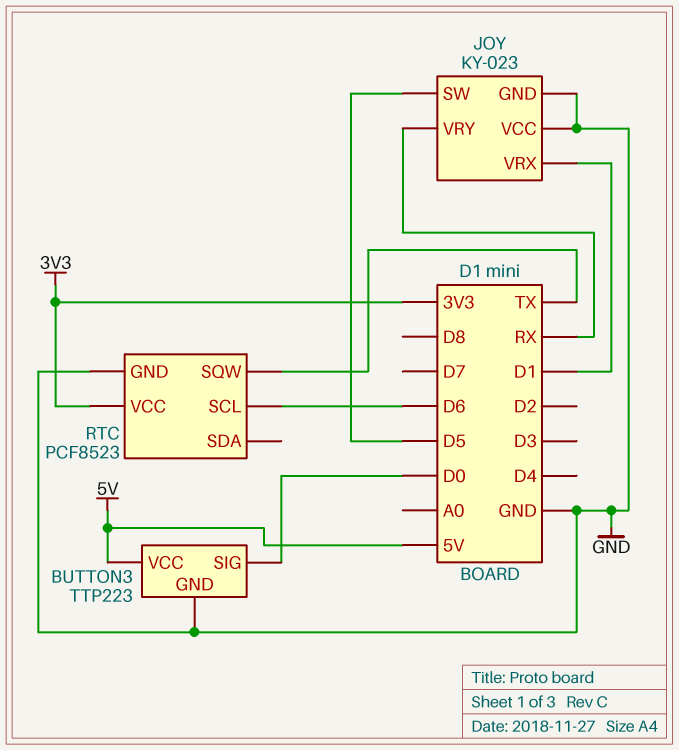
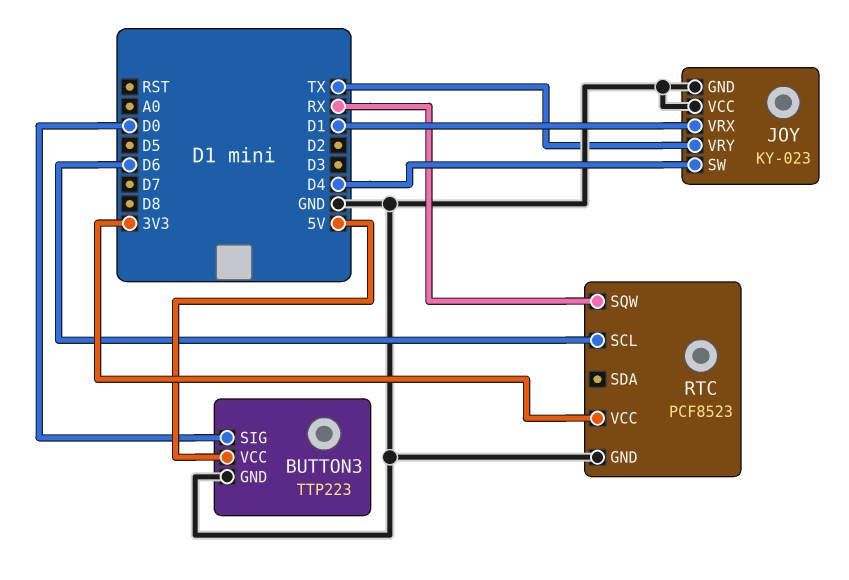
JOY pin SW: D5 -> D4
JOY pin VRY: RX -> TX
RTC pin SQW: TX -> RX

